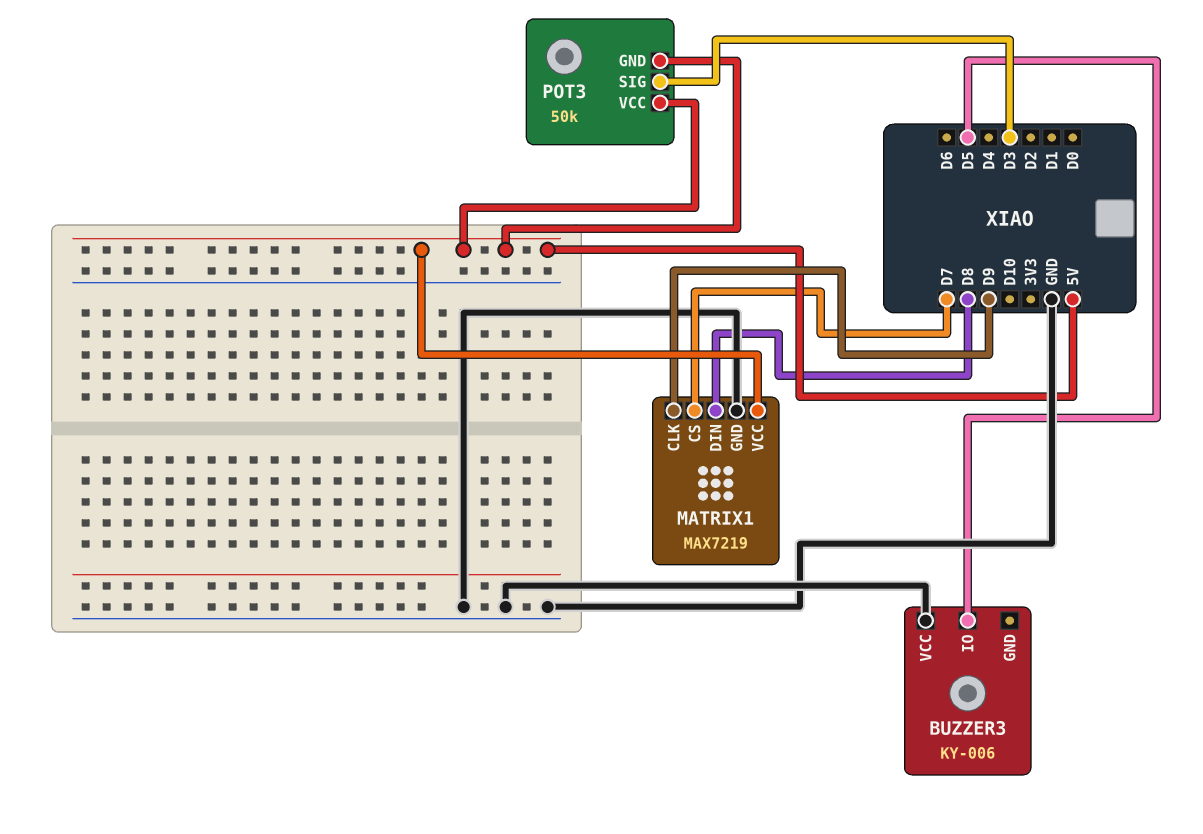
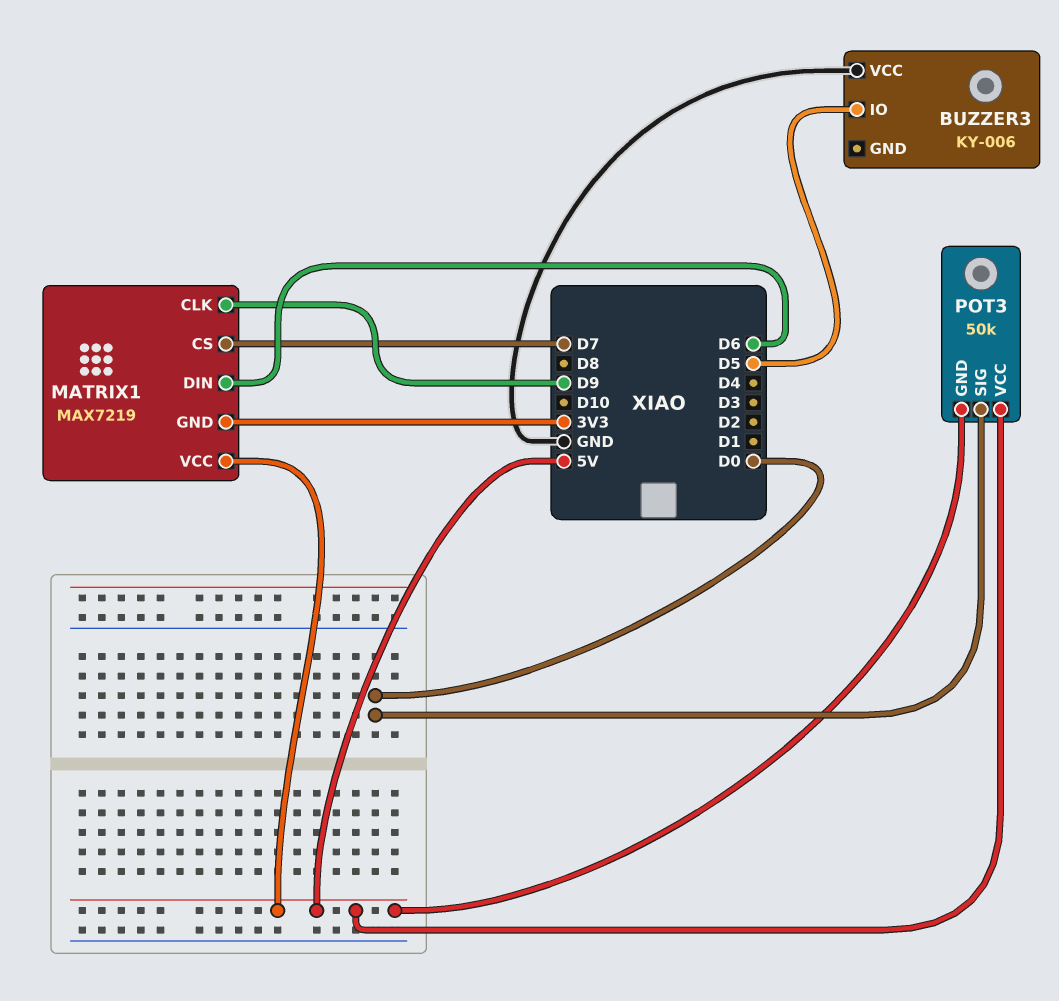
MATRIX1 pin DIN: D8 -> D6
MATRIX1 pin GND: GND -> 3V3
POT3 pin SIG: D3 -> D0

